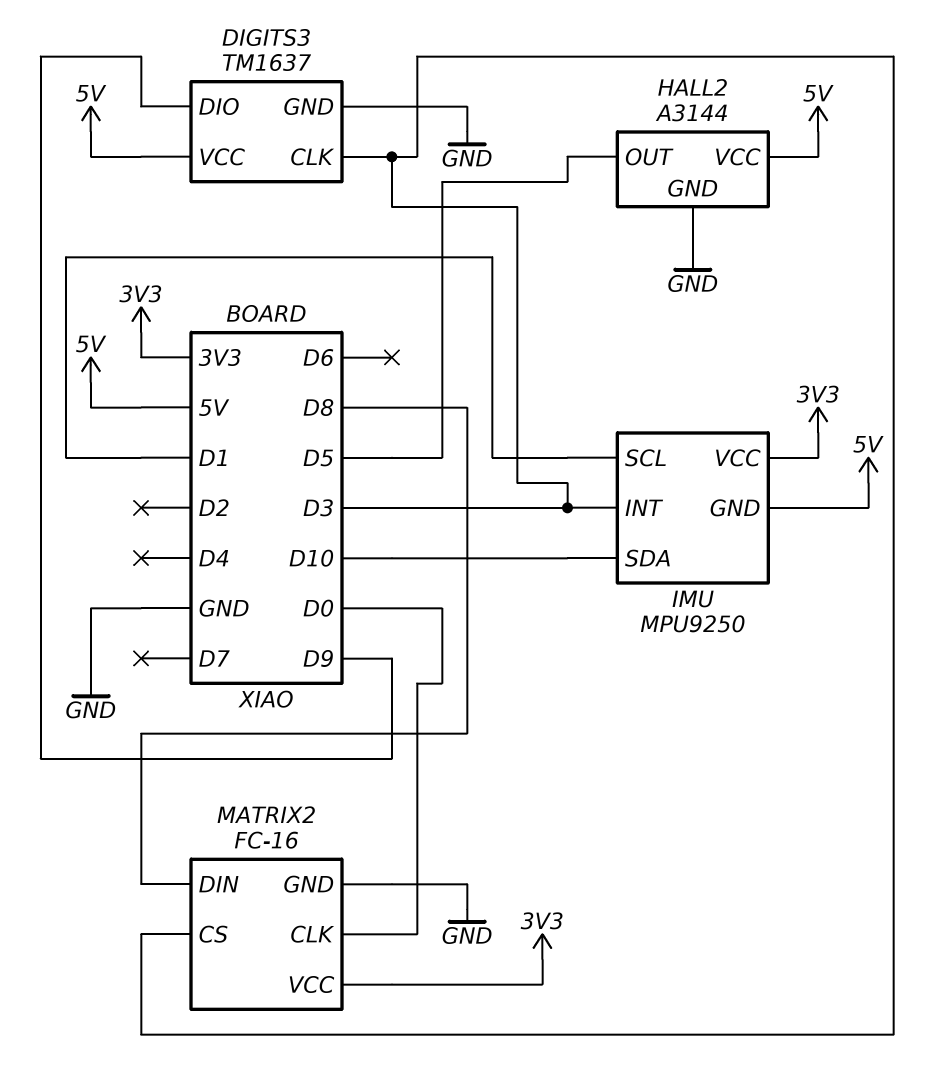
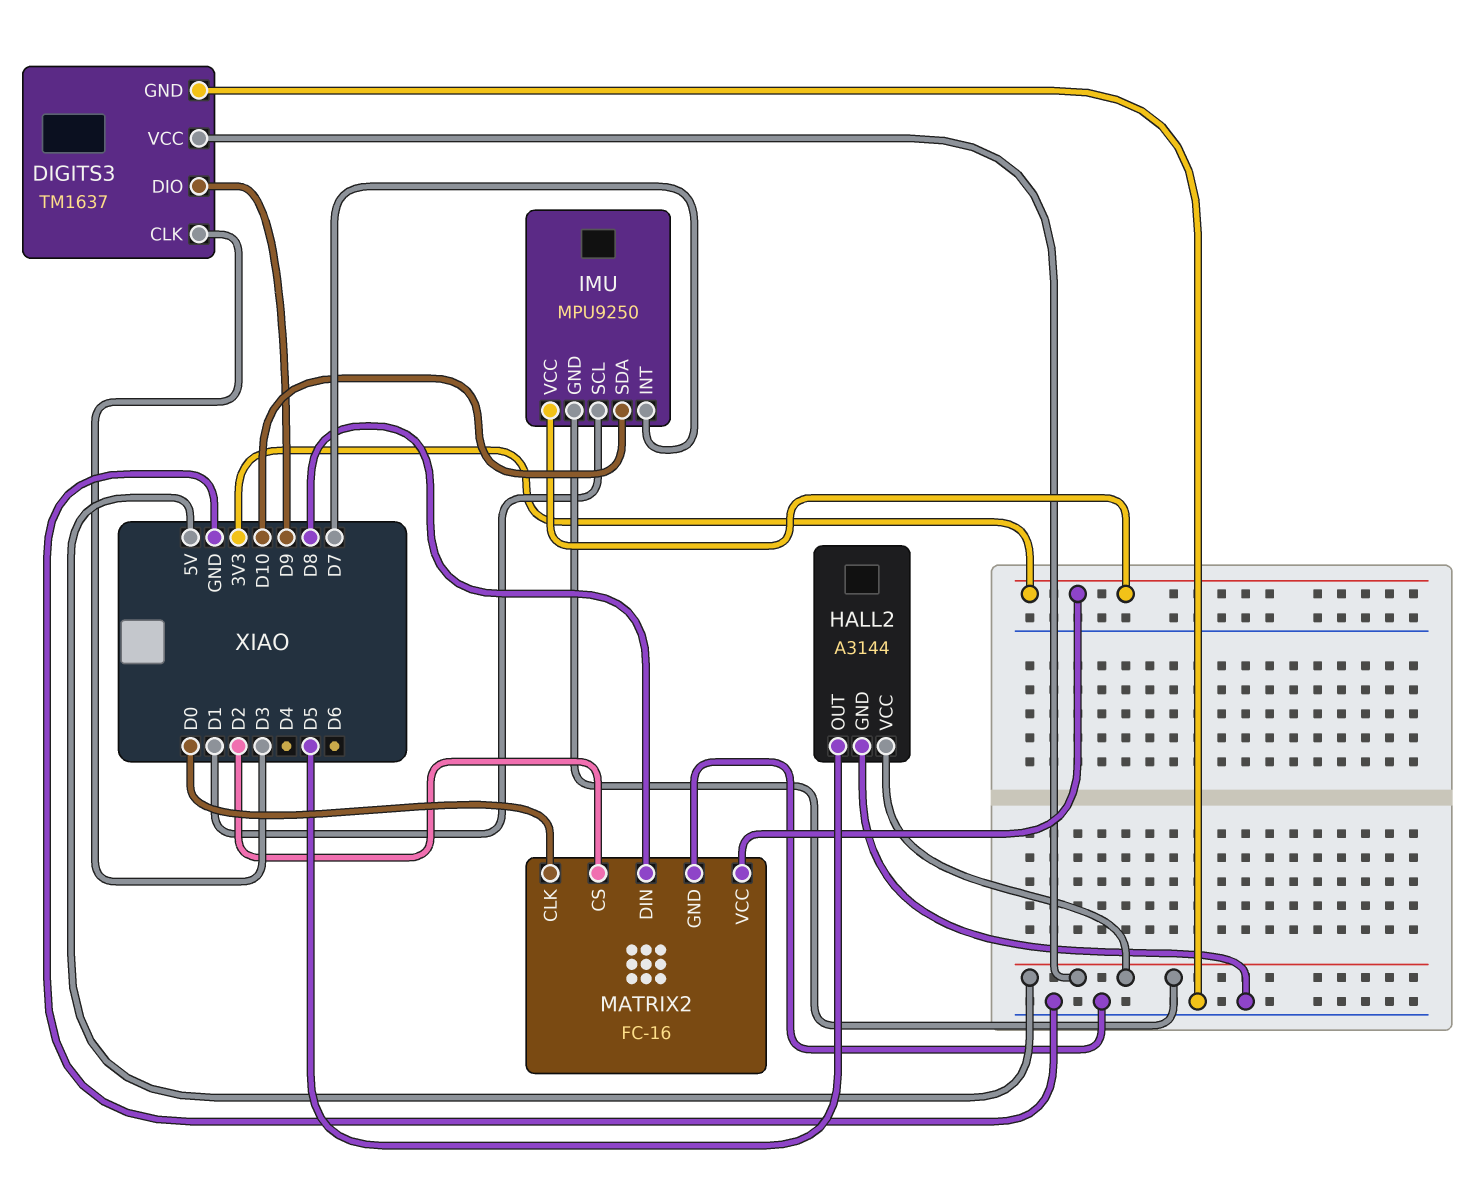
IMU pin INT: D3 -> D7
MATRIX2 pin CS: D3 -> D2

